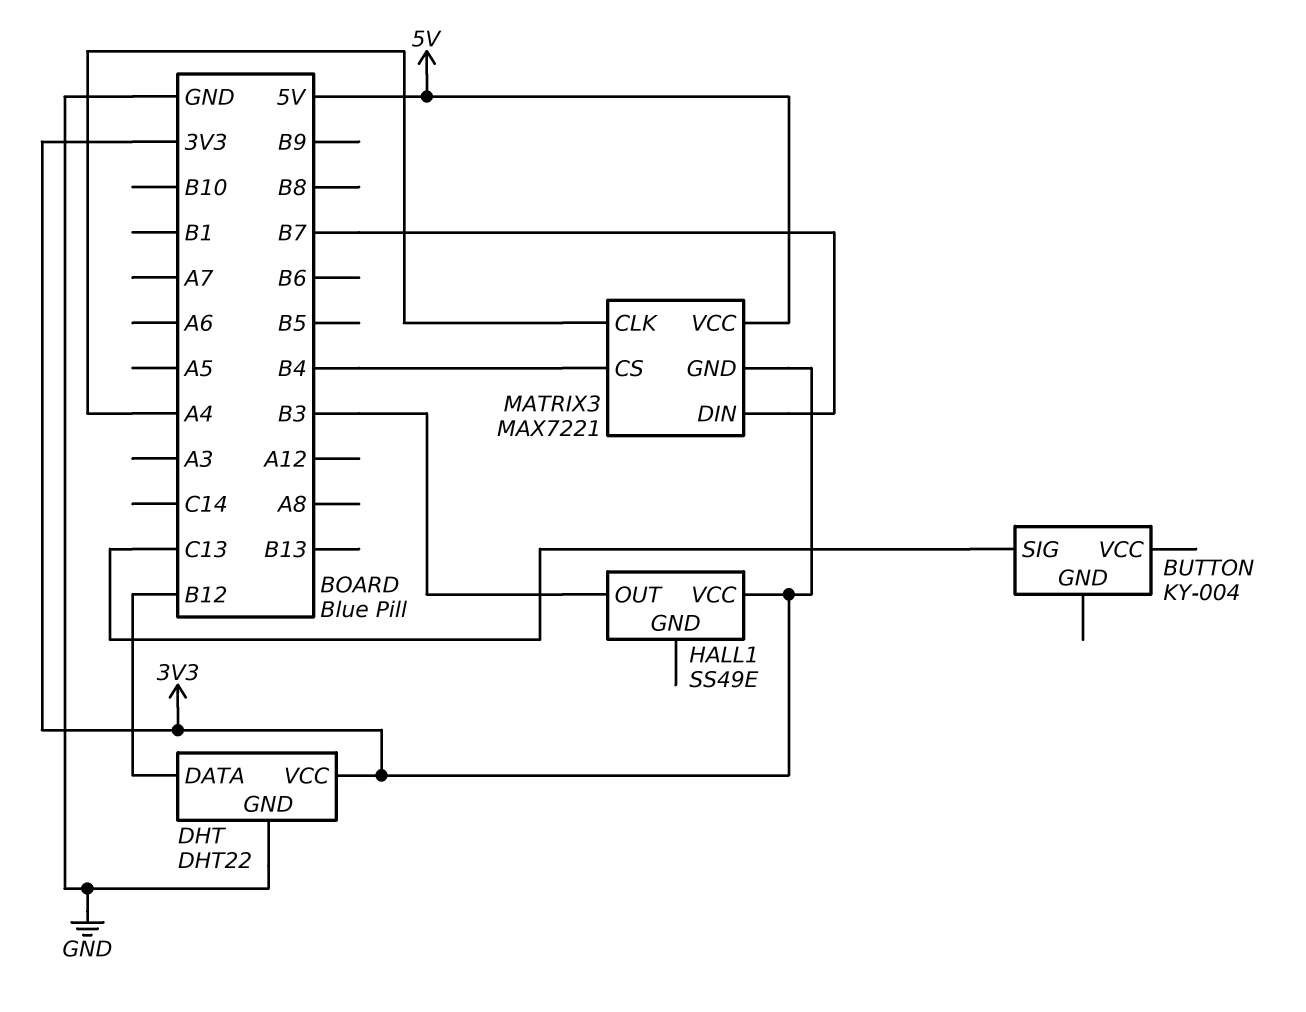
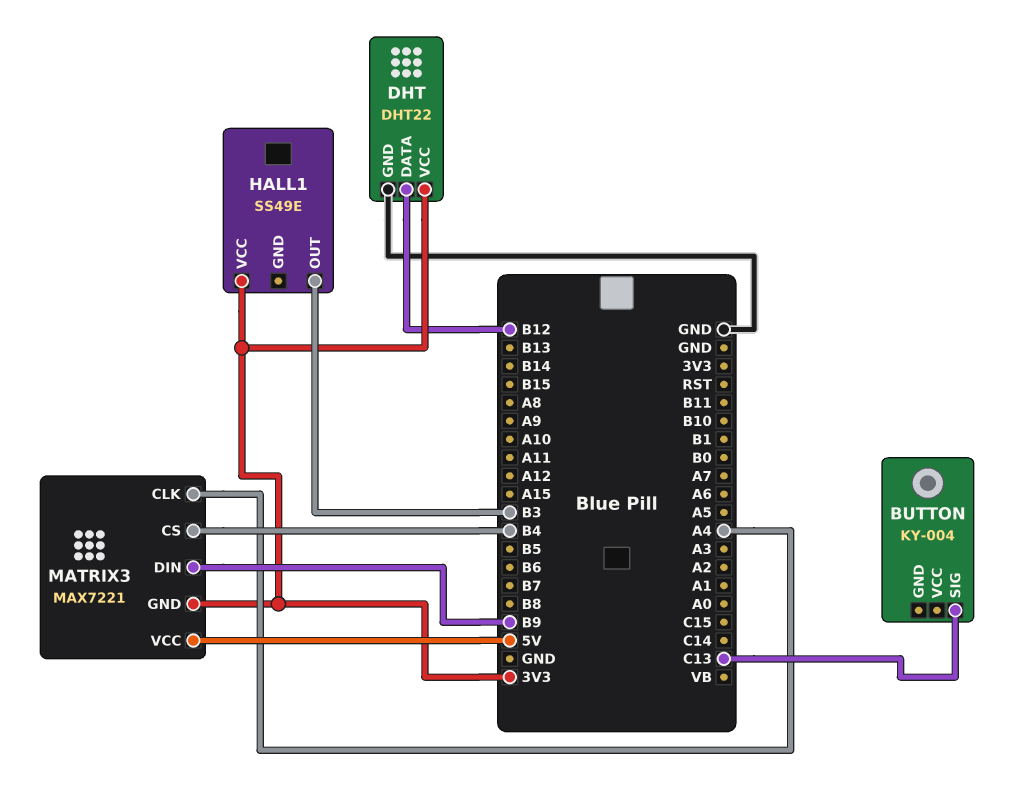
MATRIX3 pin DIN: B7 -> B9

